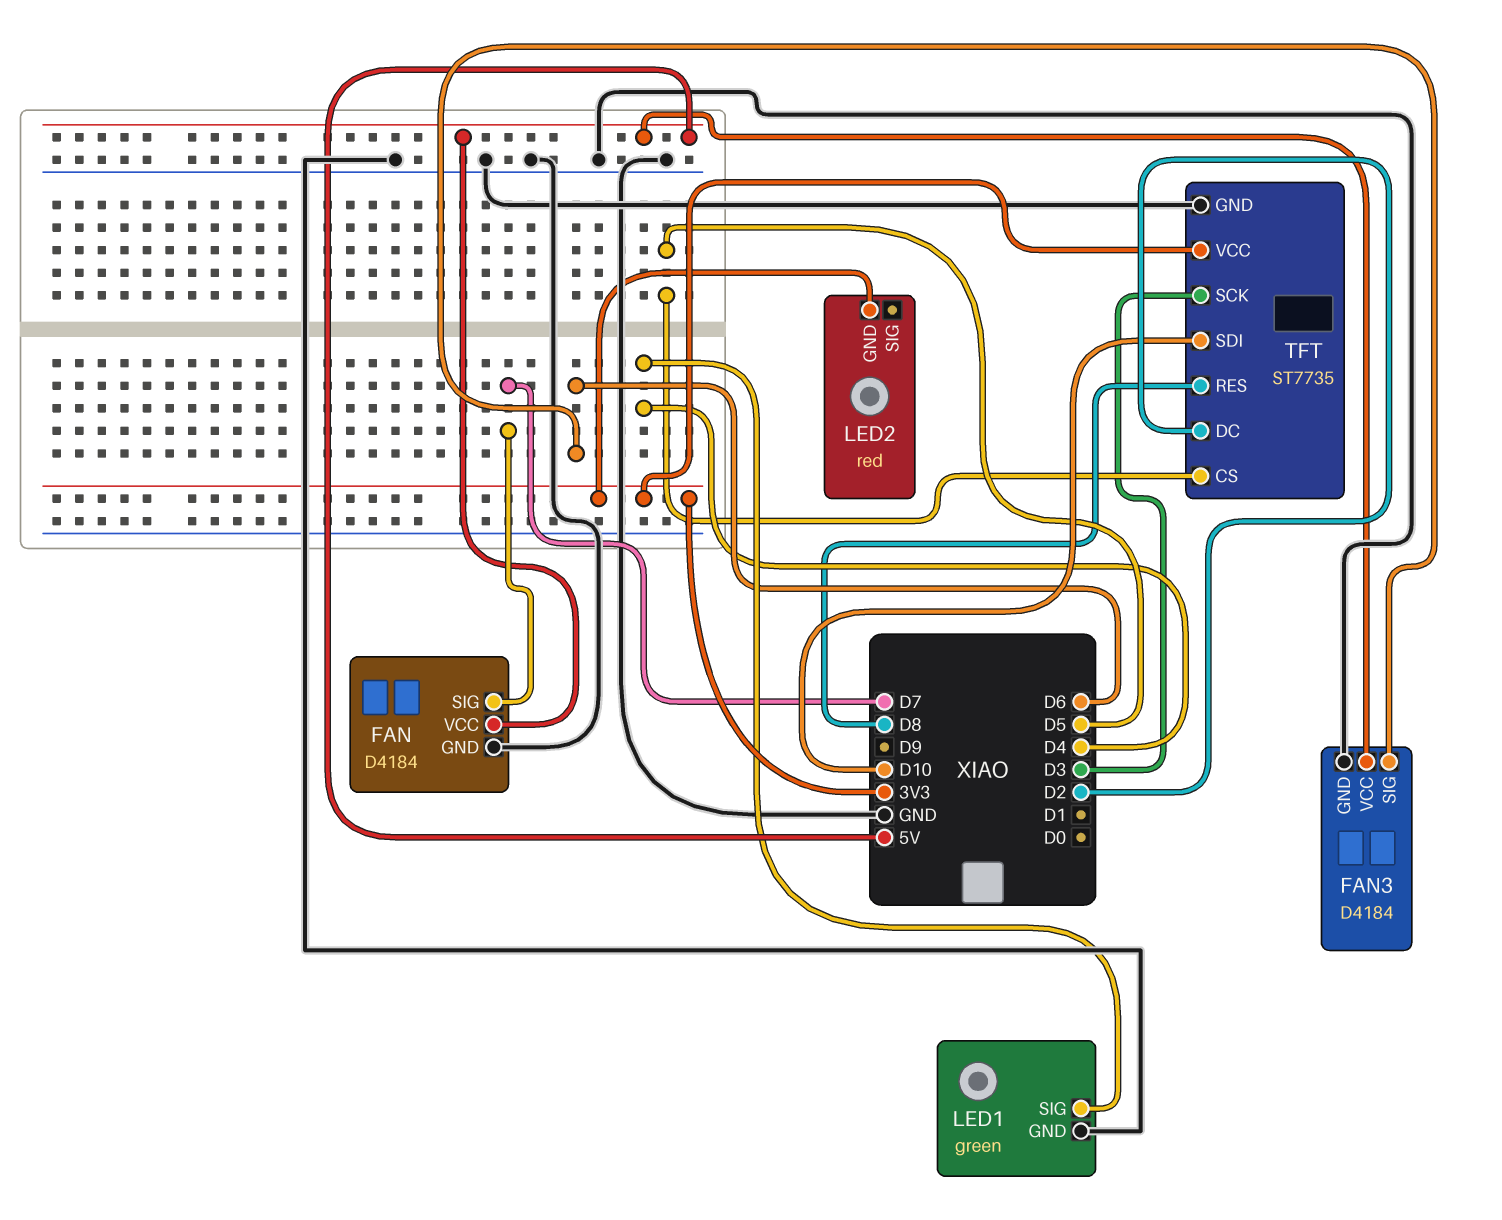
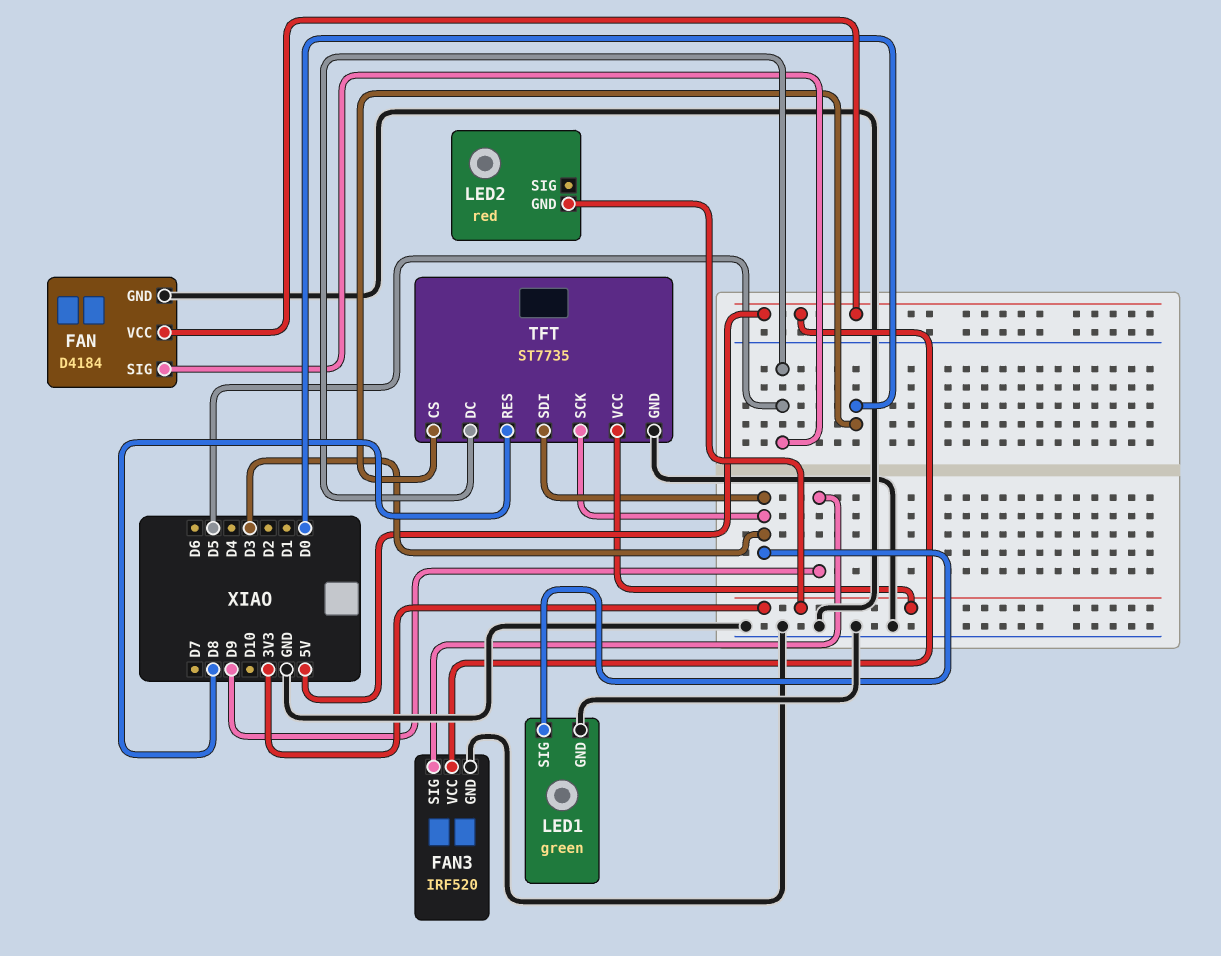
FAN pin SIG: D7 -> D5
FAN3: D4184 -> IRF520
FAN3 pin SIG: D6 -> D9
LED1 pin SIG: D4 -> D3
TFT pin CS: D5 -> D0
TFT pin DC: D2 -> D5
TFT pin SDI: D10 -> D3

